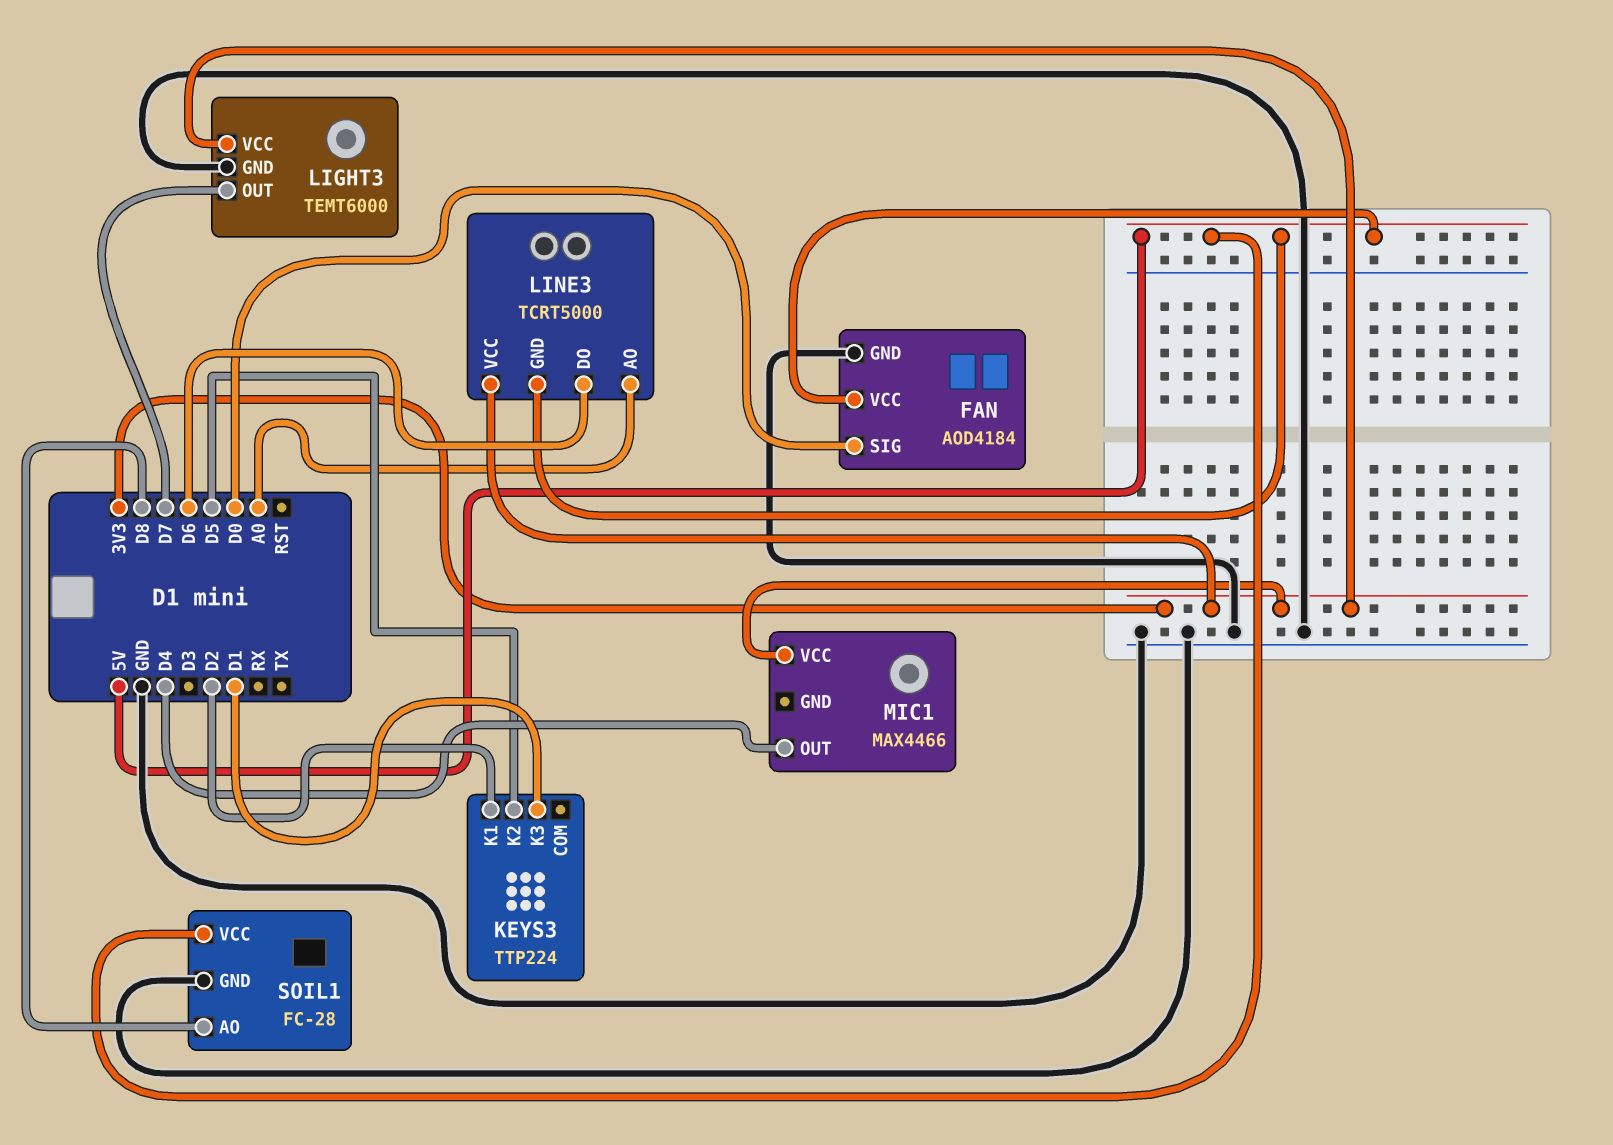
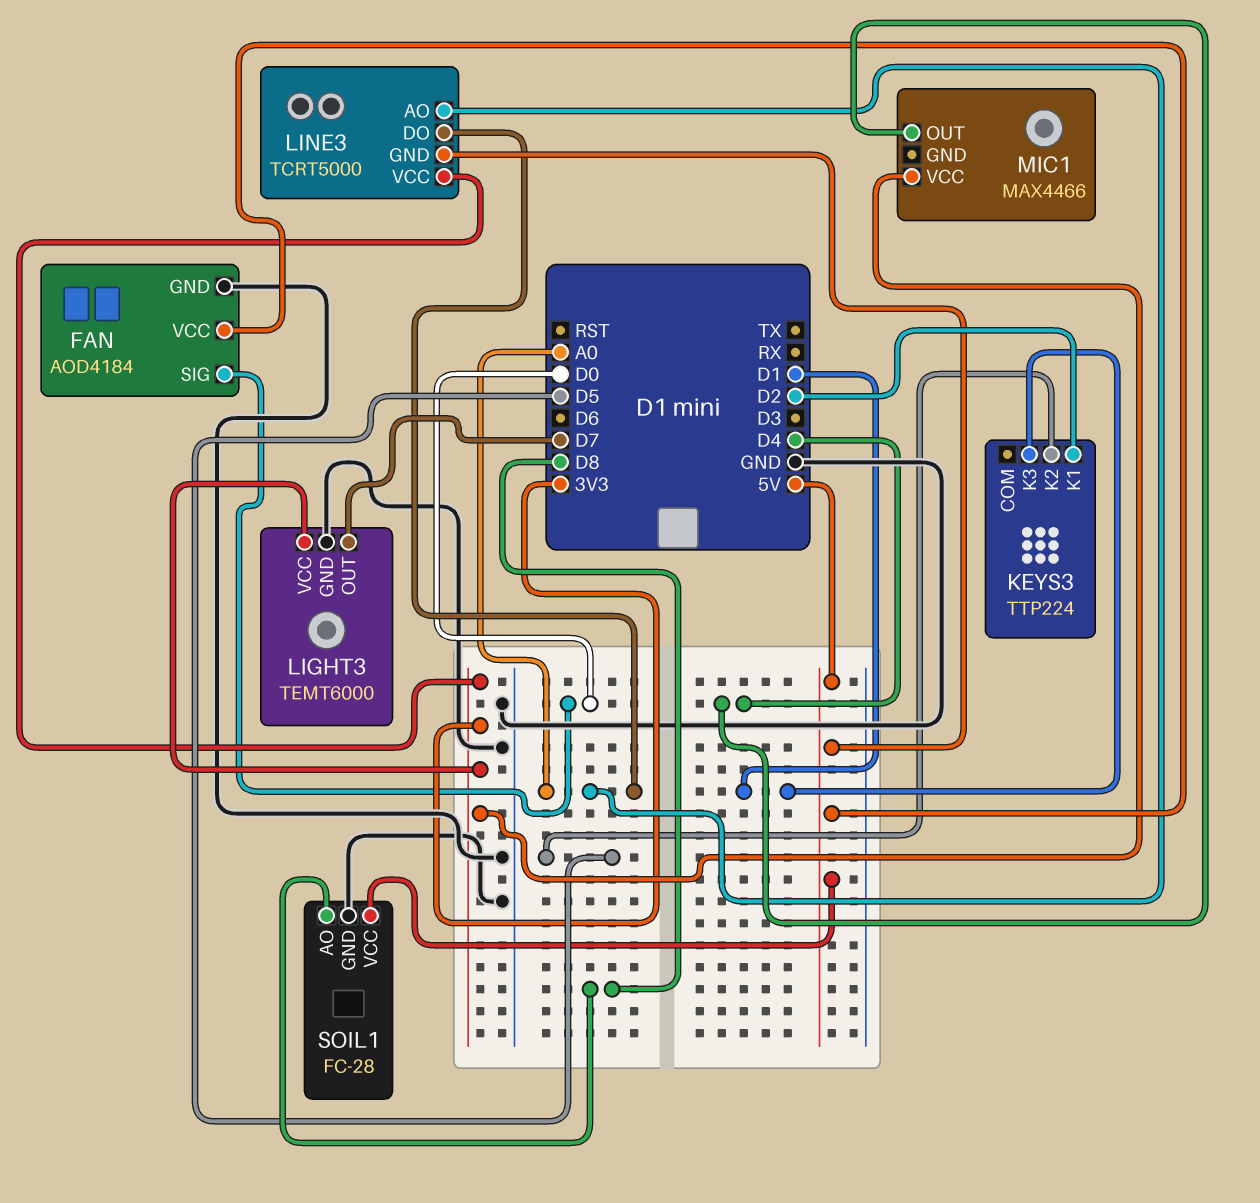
LINE3 pin DO: D6 -> A0

